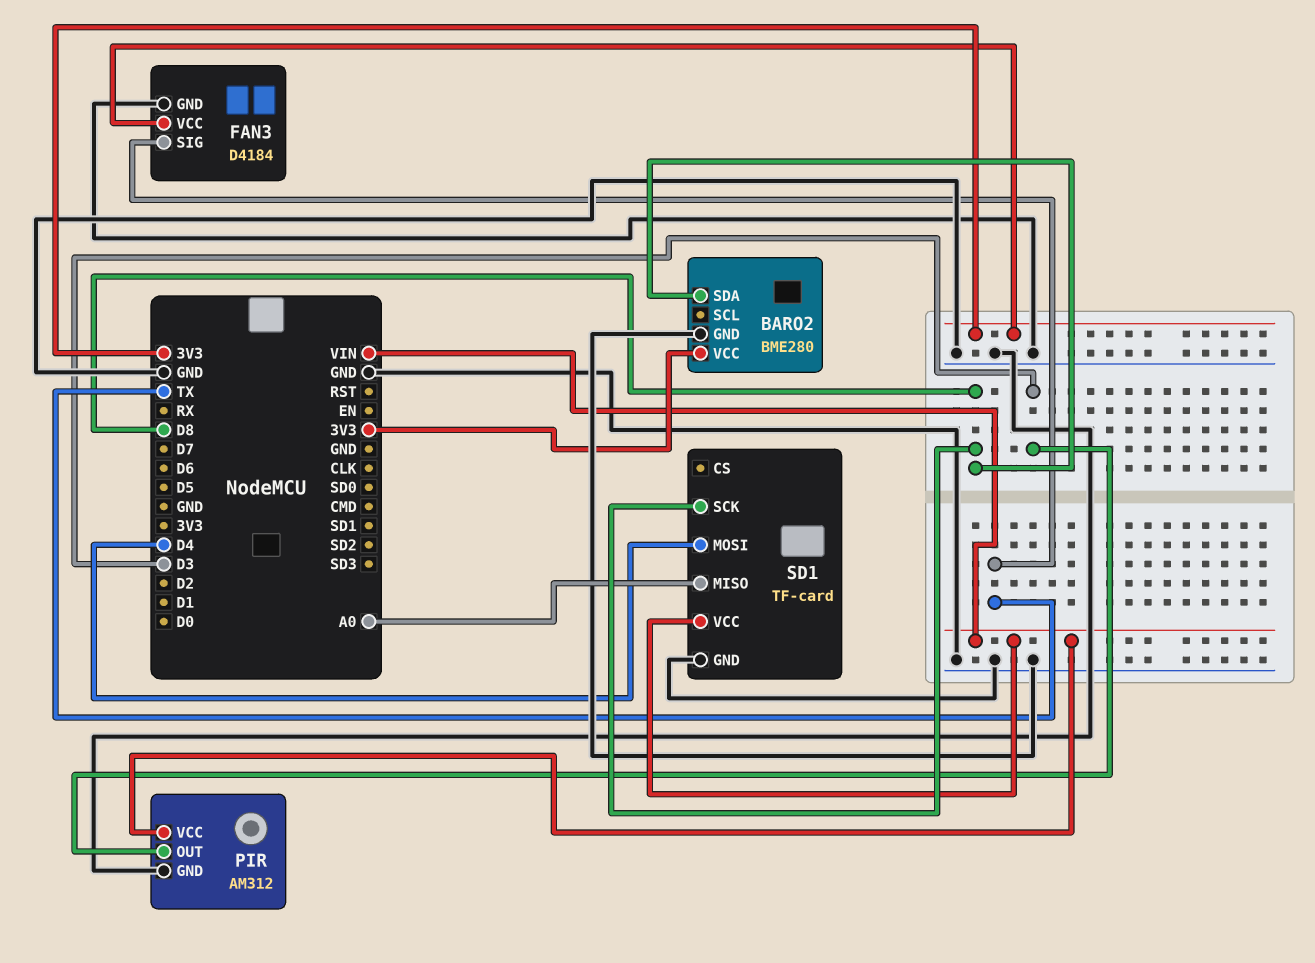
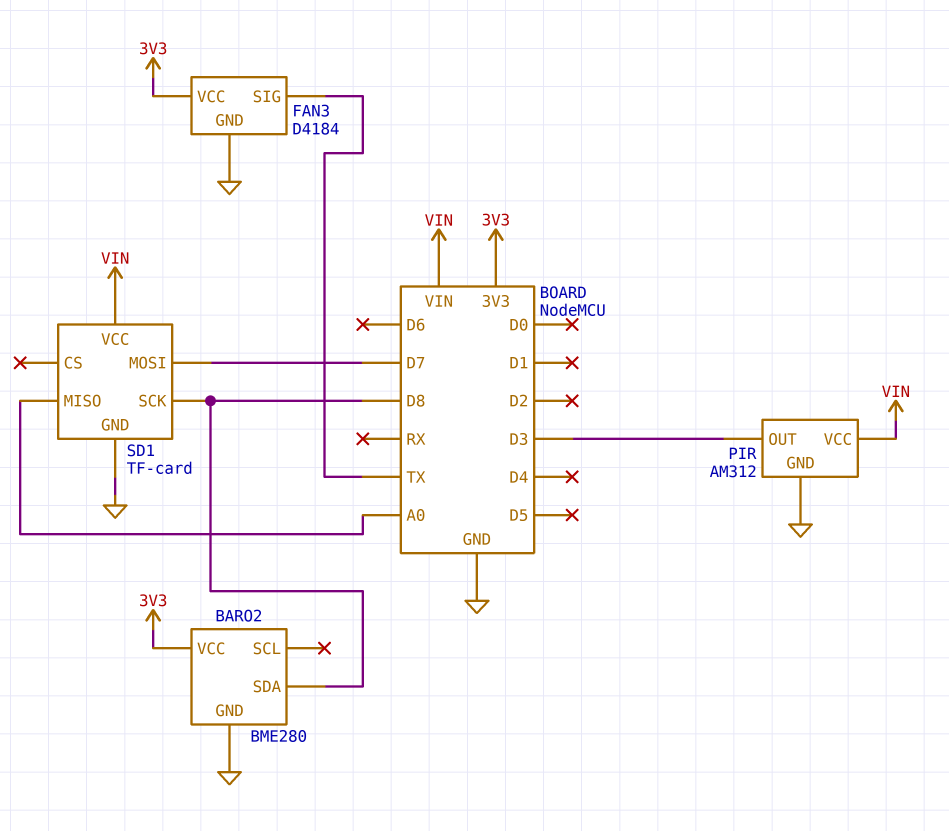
SD1 pin MOSI: D4 -> D7

